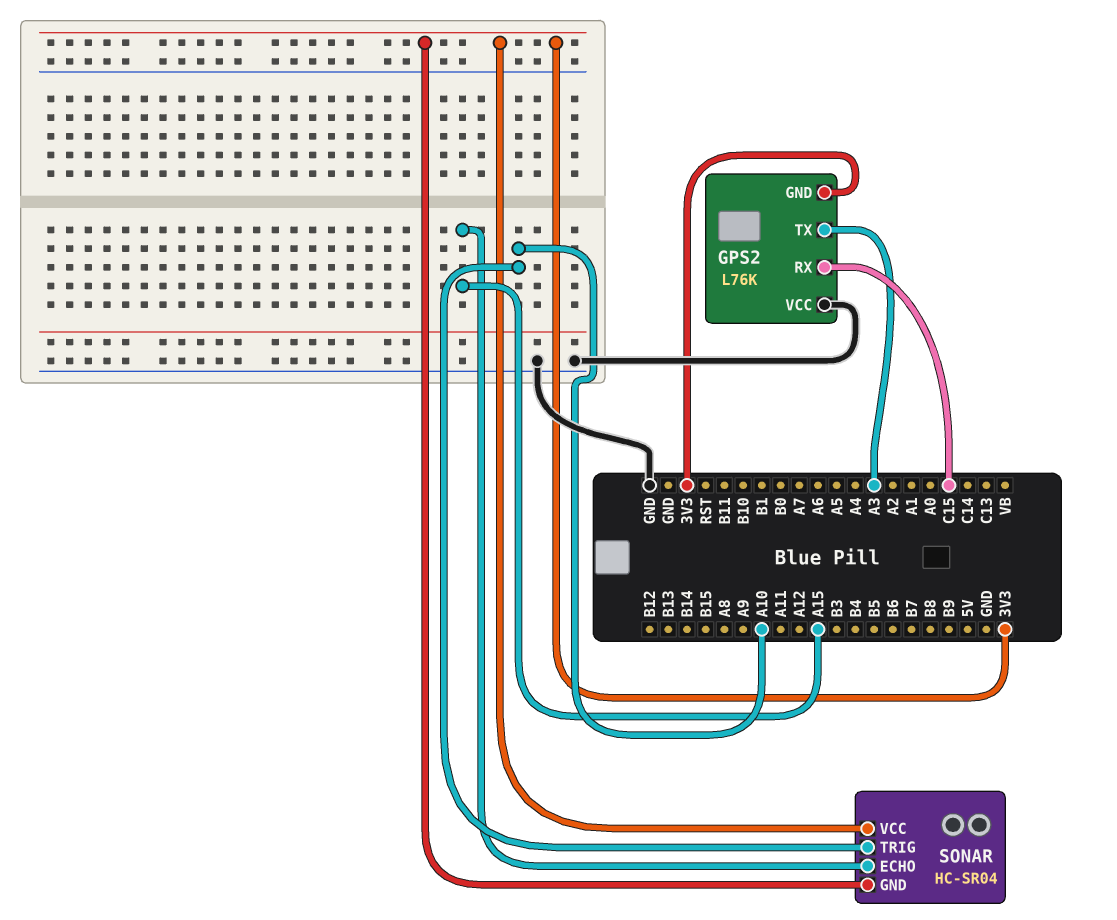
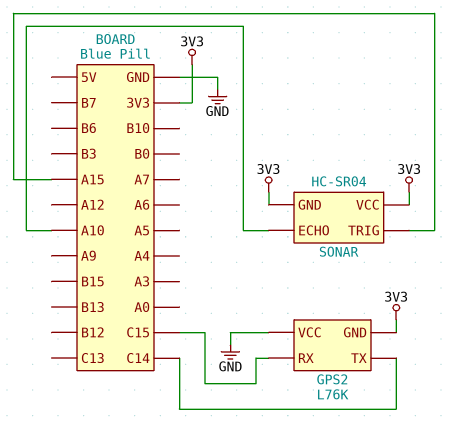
GPS2 pin TX: A3 -> C14
SONAR pin ECHO: A15 -> A10
SONAR pin TRIG: A10 -> A15

